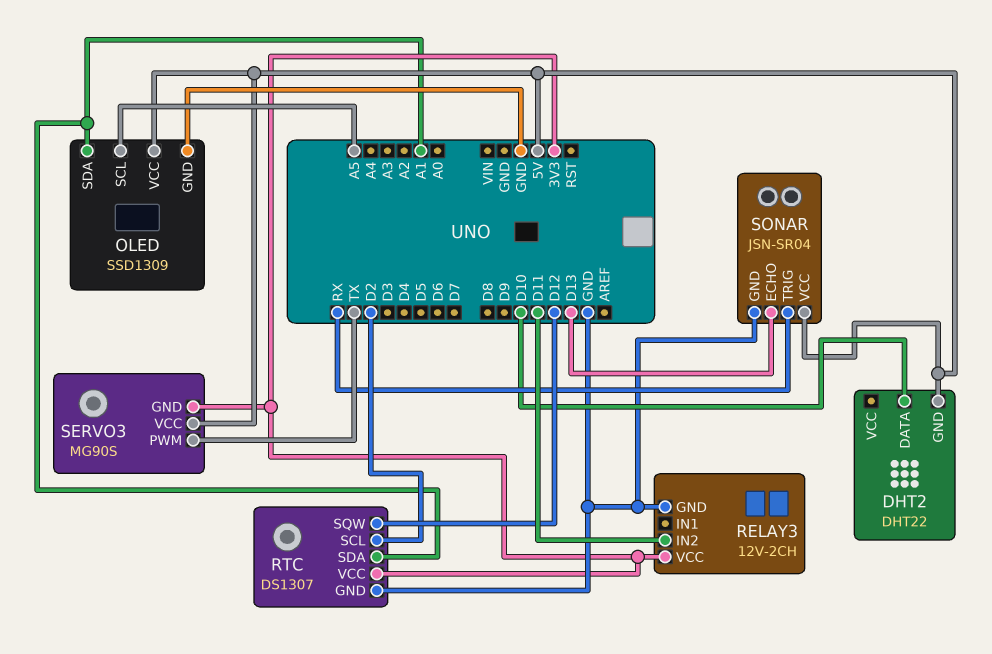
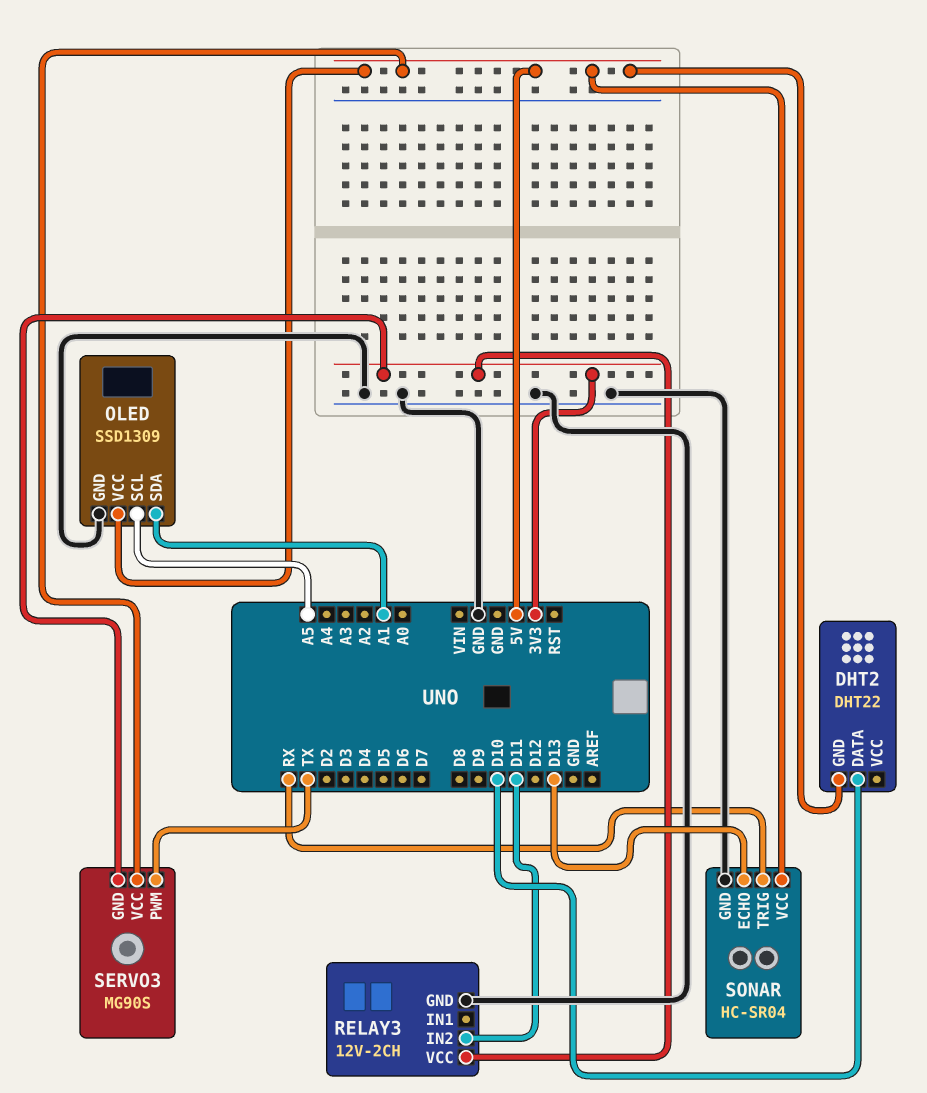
RTC: DS1307 -> none
RTC pin GND: GND -> none
RTC pin SCL: D2 -> none
RTC pin SDA: A1 -> none
RTC pin SQW: D12 -> none
RTC pin VCC: 3V3 -> none
SONAR: JSN-SR04 -> HC-SR04

